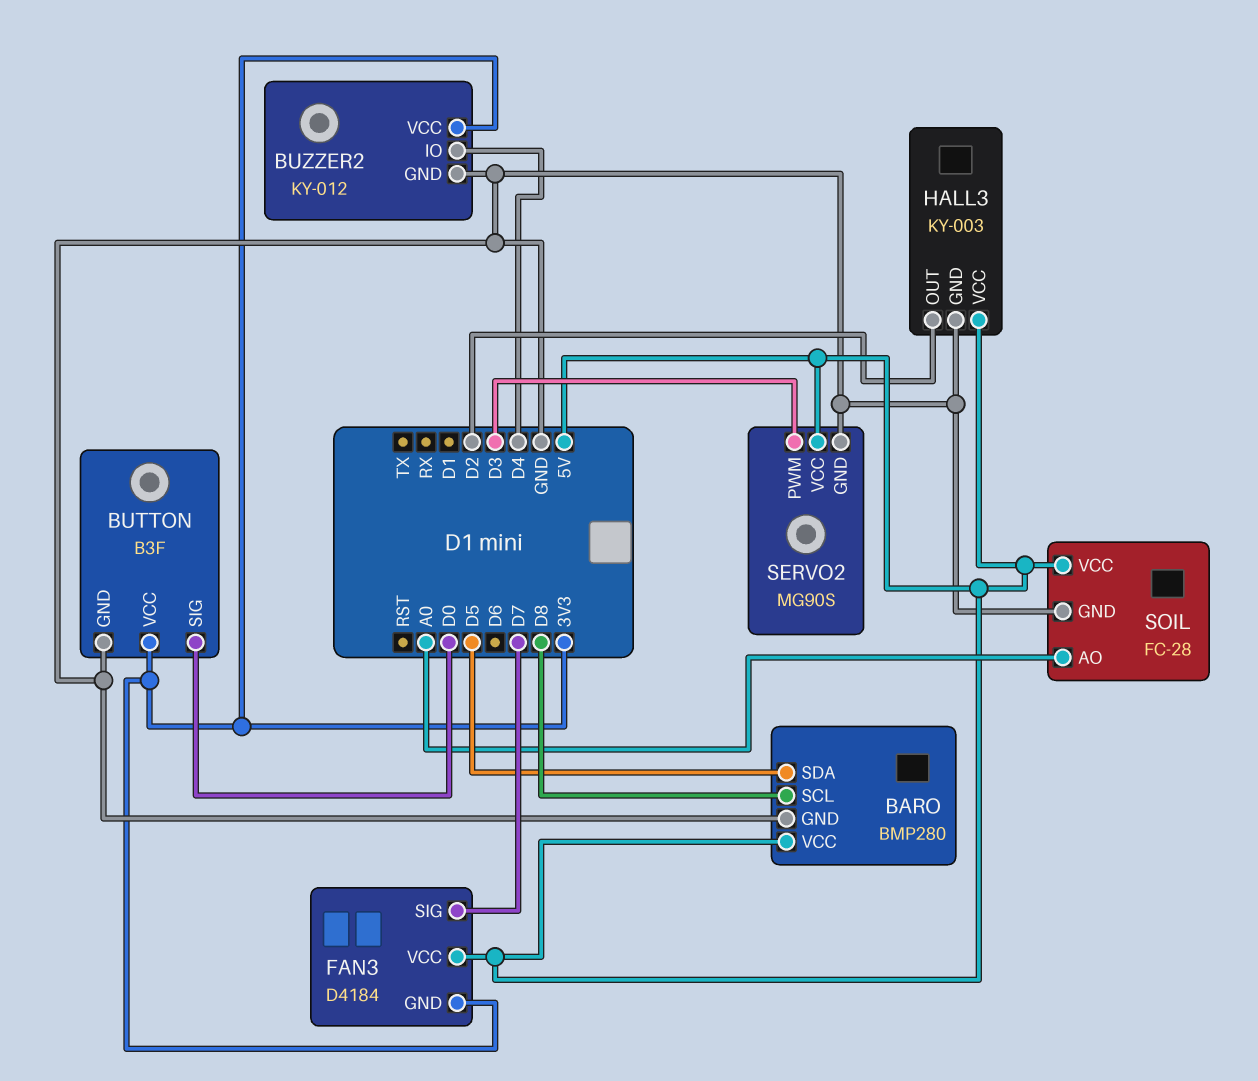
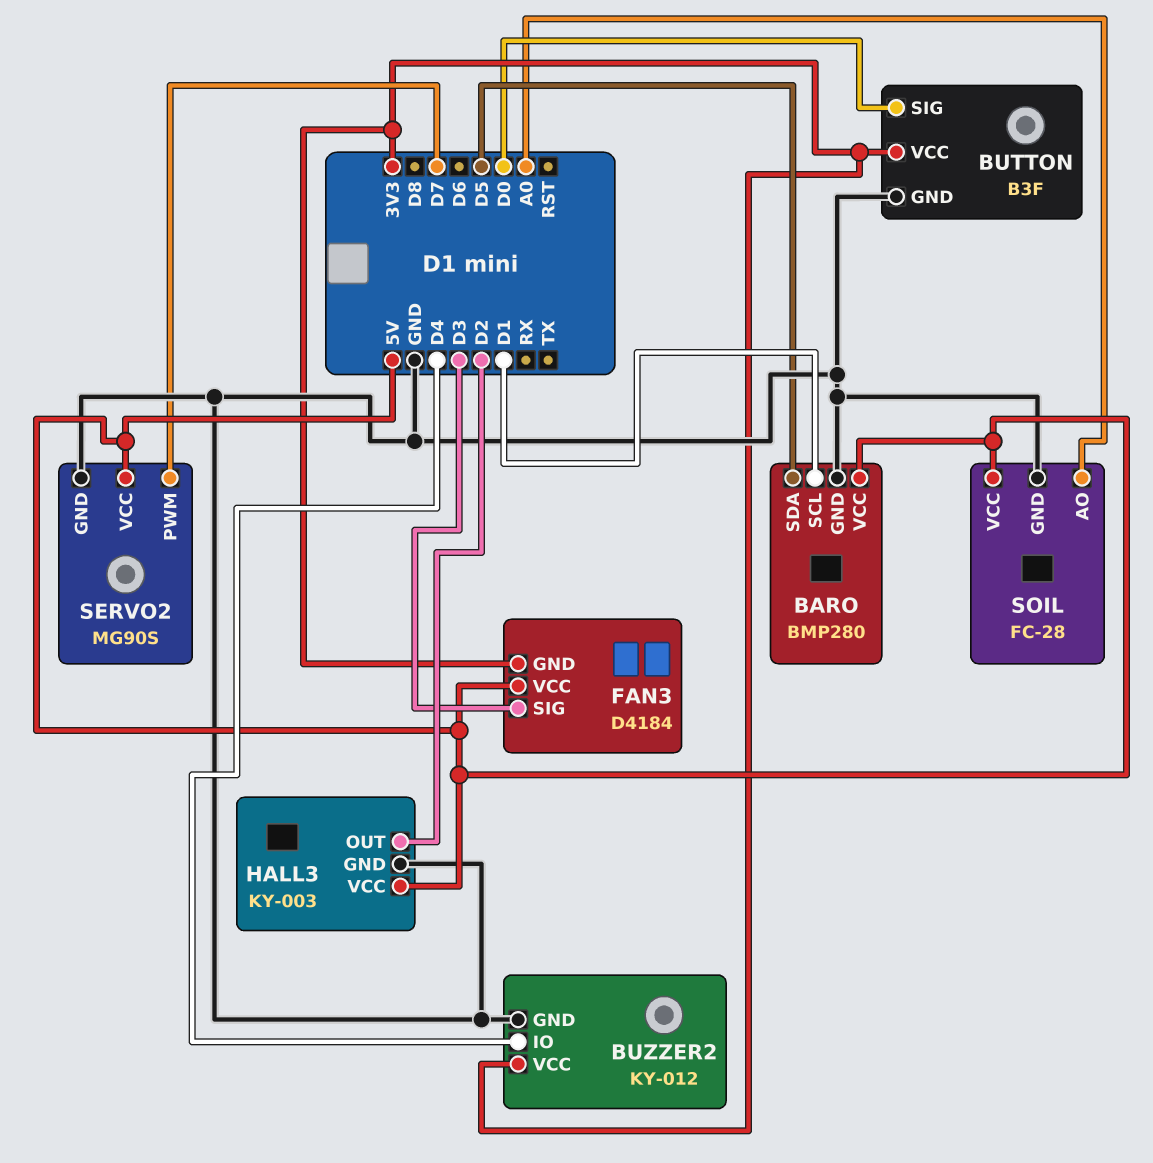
BARO pin SCL: D8 -> D1
FAN3 pin SIG: D7 -> D3
SERVO2 pin PWM: D3 -> D7

